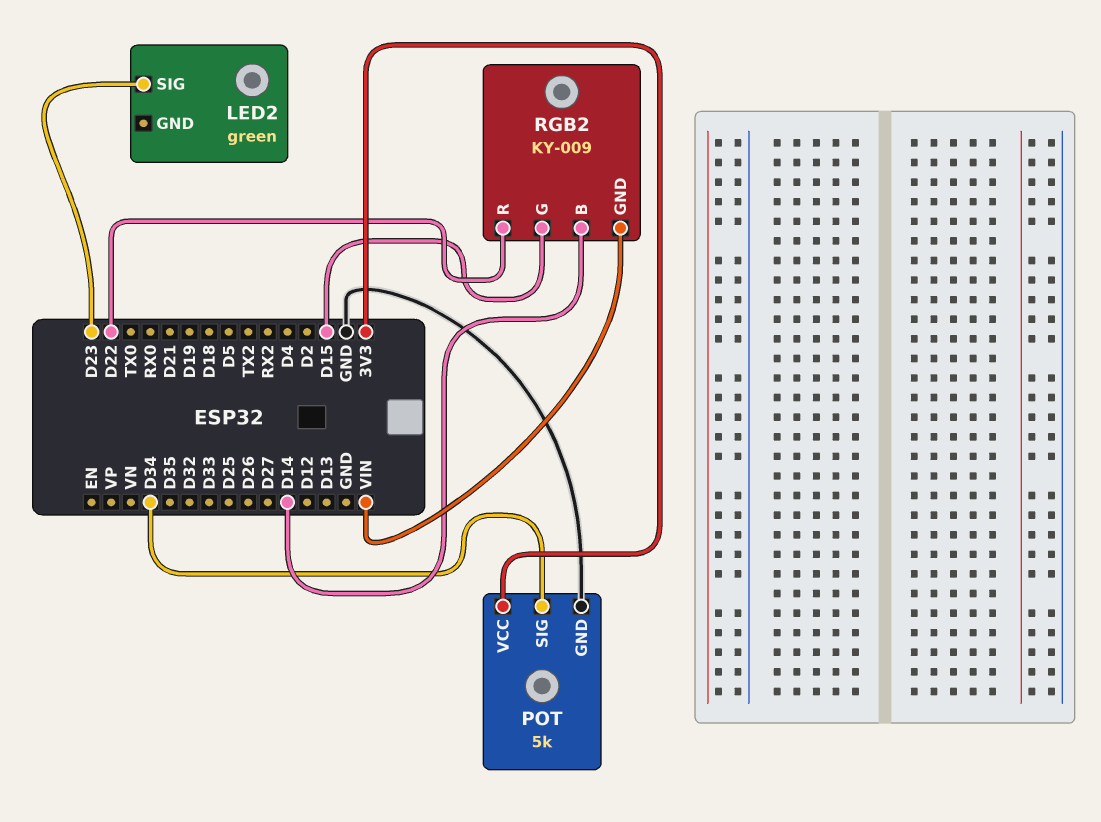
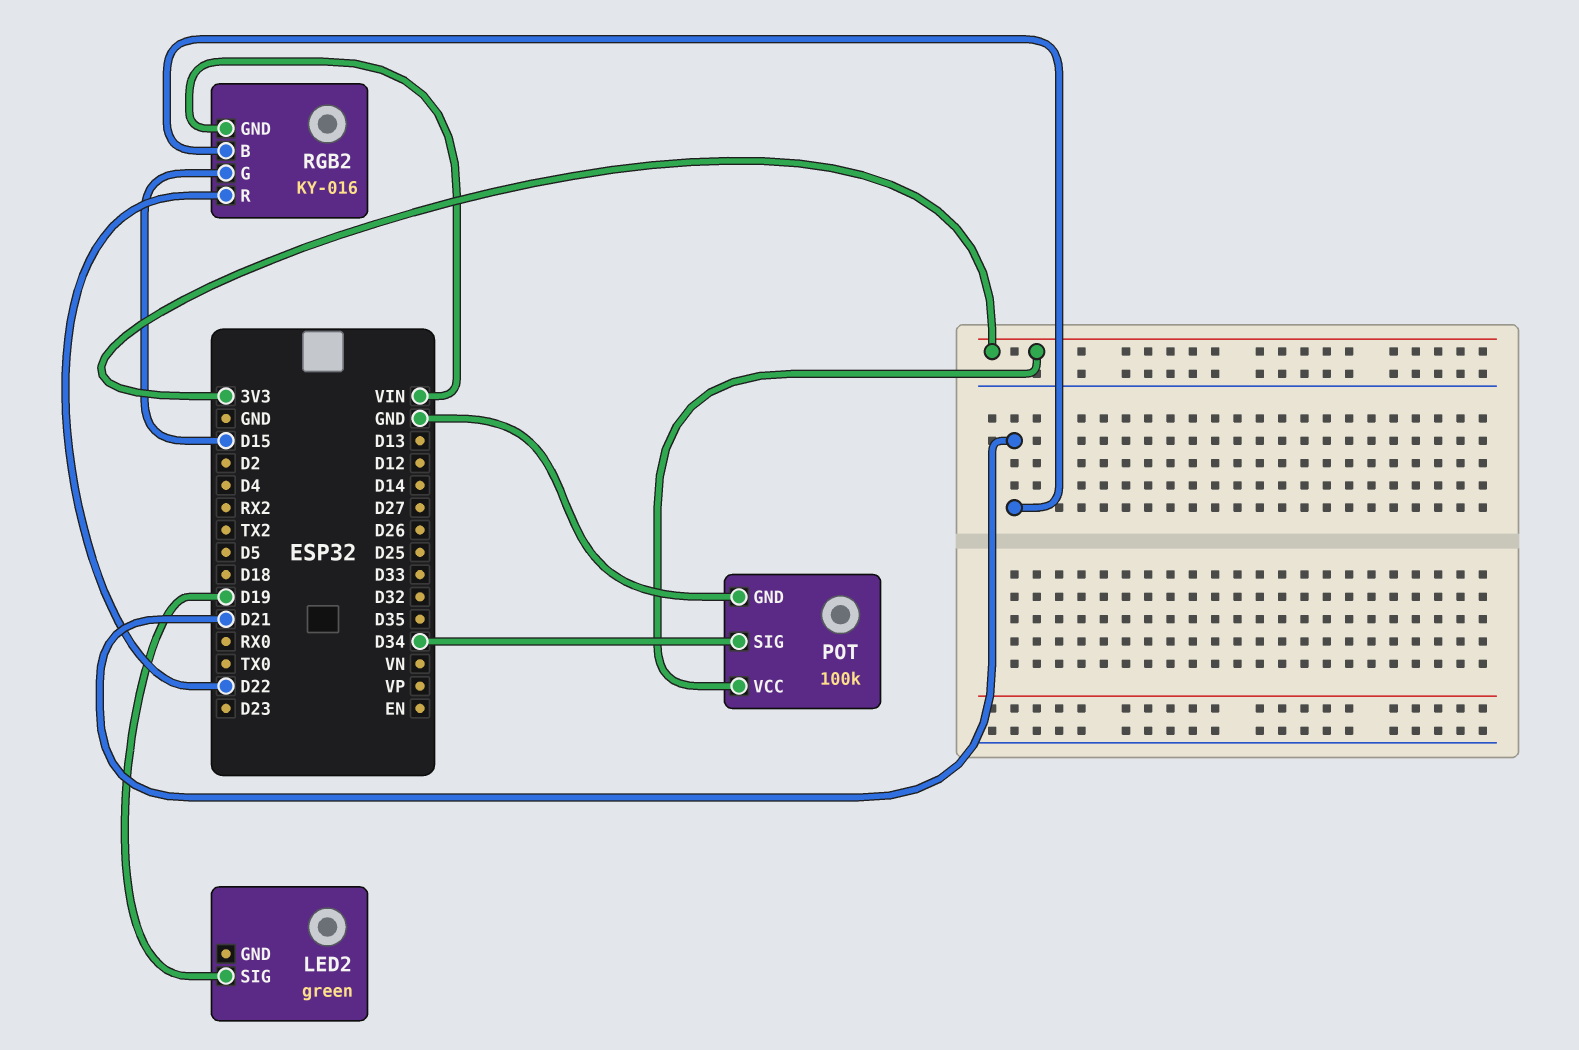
LED2 pin SIG: D23 -> D19
POT: 5k -> 100k
RGB2: KY-009 -> KY-016
RGB2 pin B: D14 -> D21

